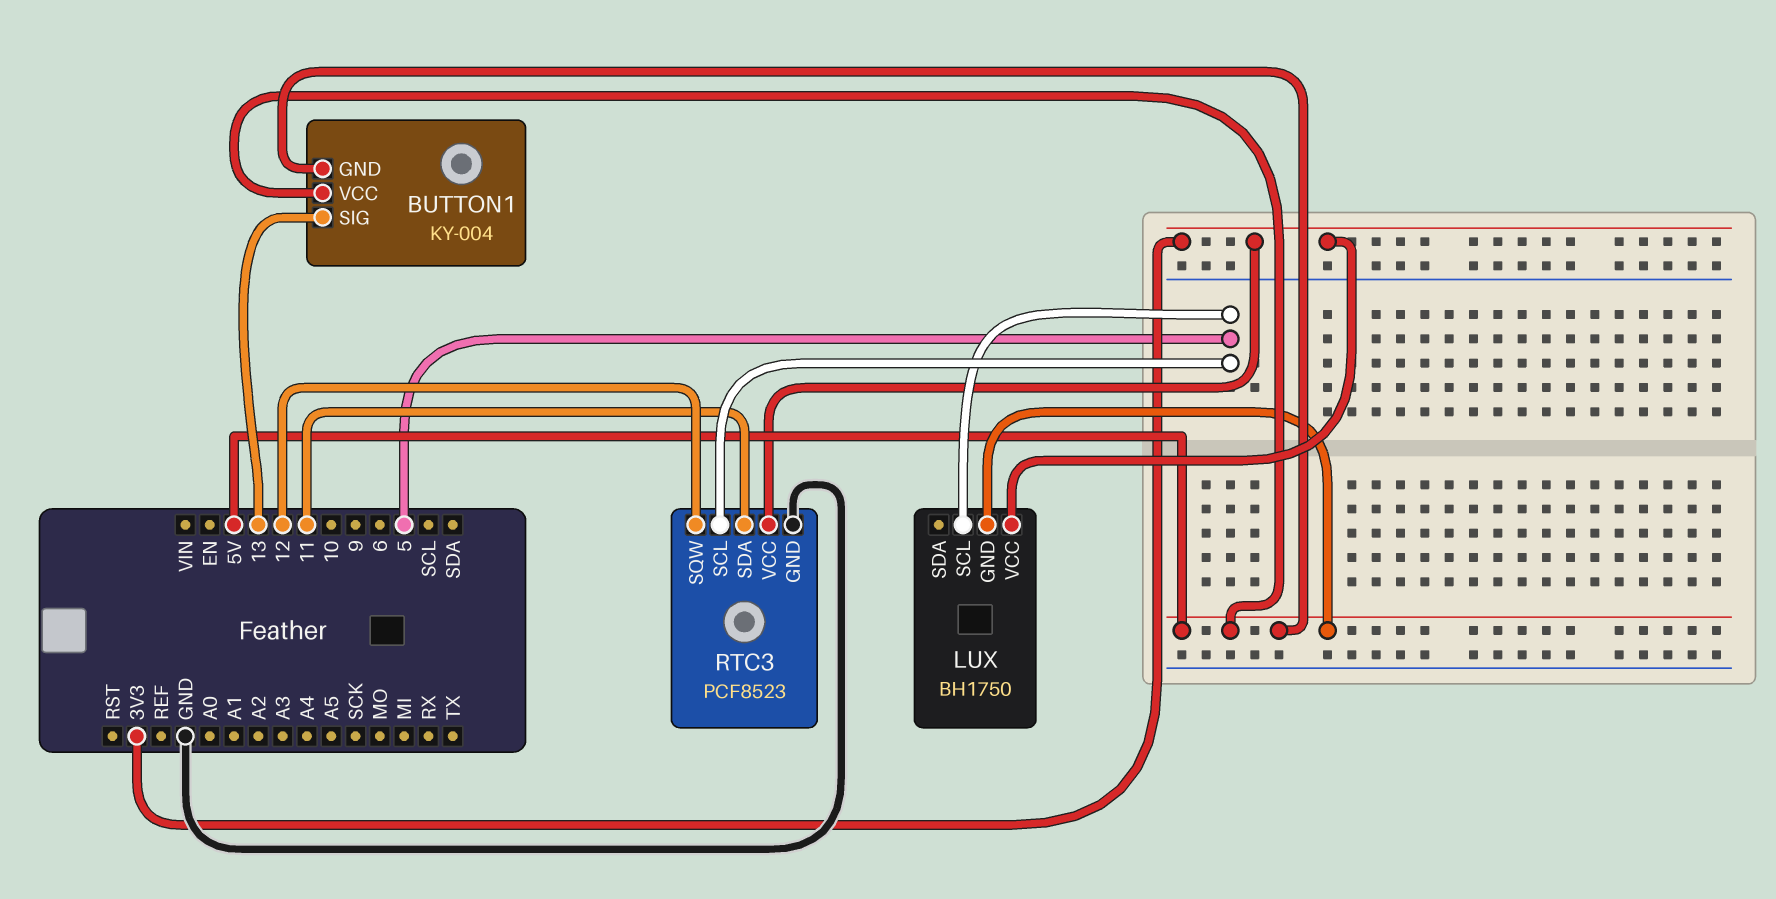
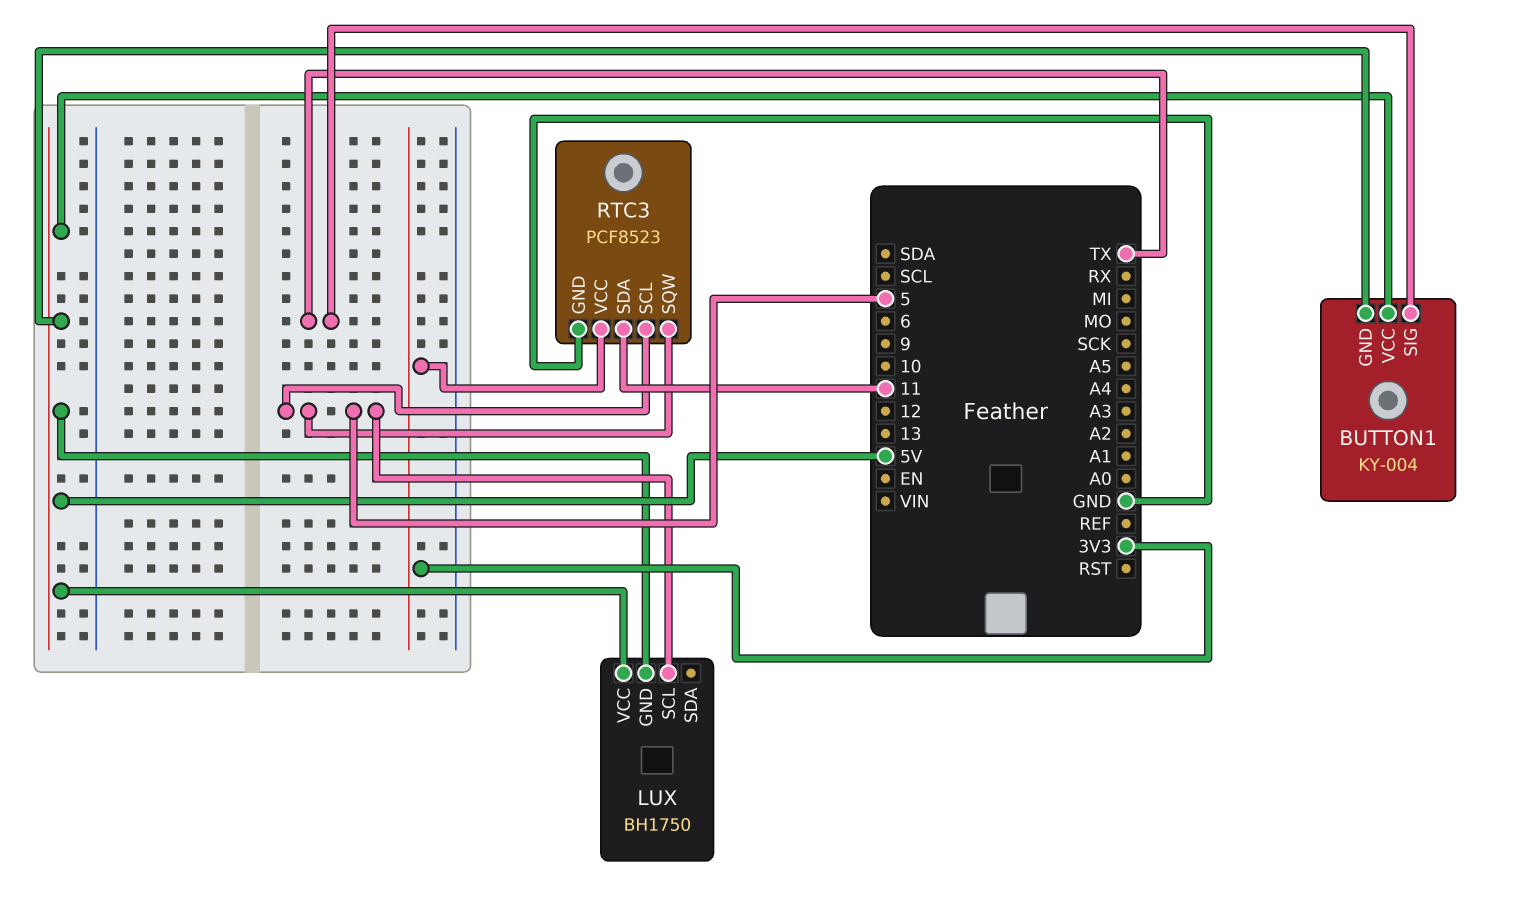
BUTTON1 pin SIG: 13 -> TX
LUX pin VCC: 3V3 -> 5V
RTC3 pin SQW: 12 -> 5

